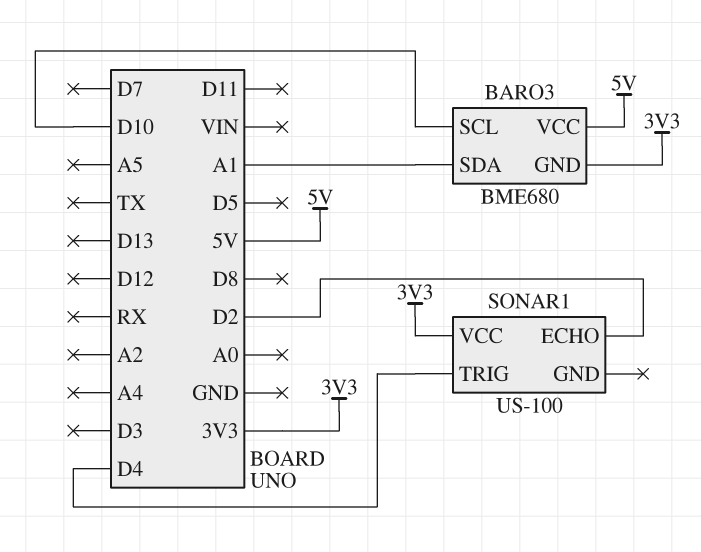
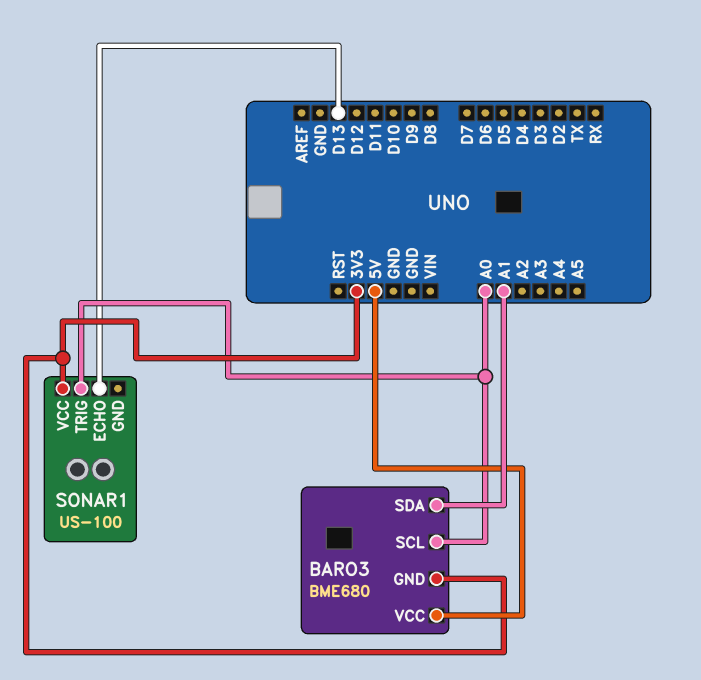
BARO3 pin SCL: D10 -> A0
SONAR1 pin ECHO: D2 -> D13
SONAR1 pin TRIG: D4 -> A0

